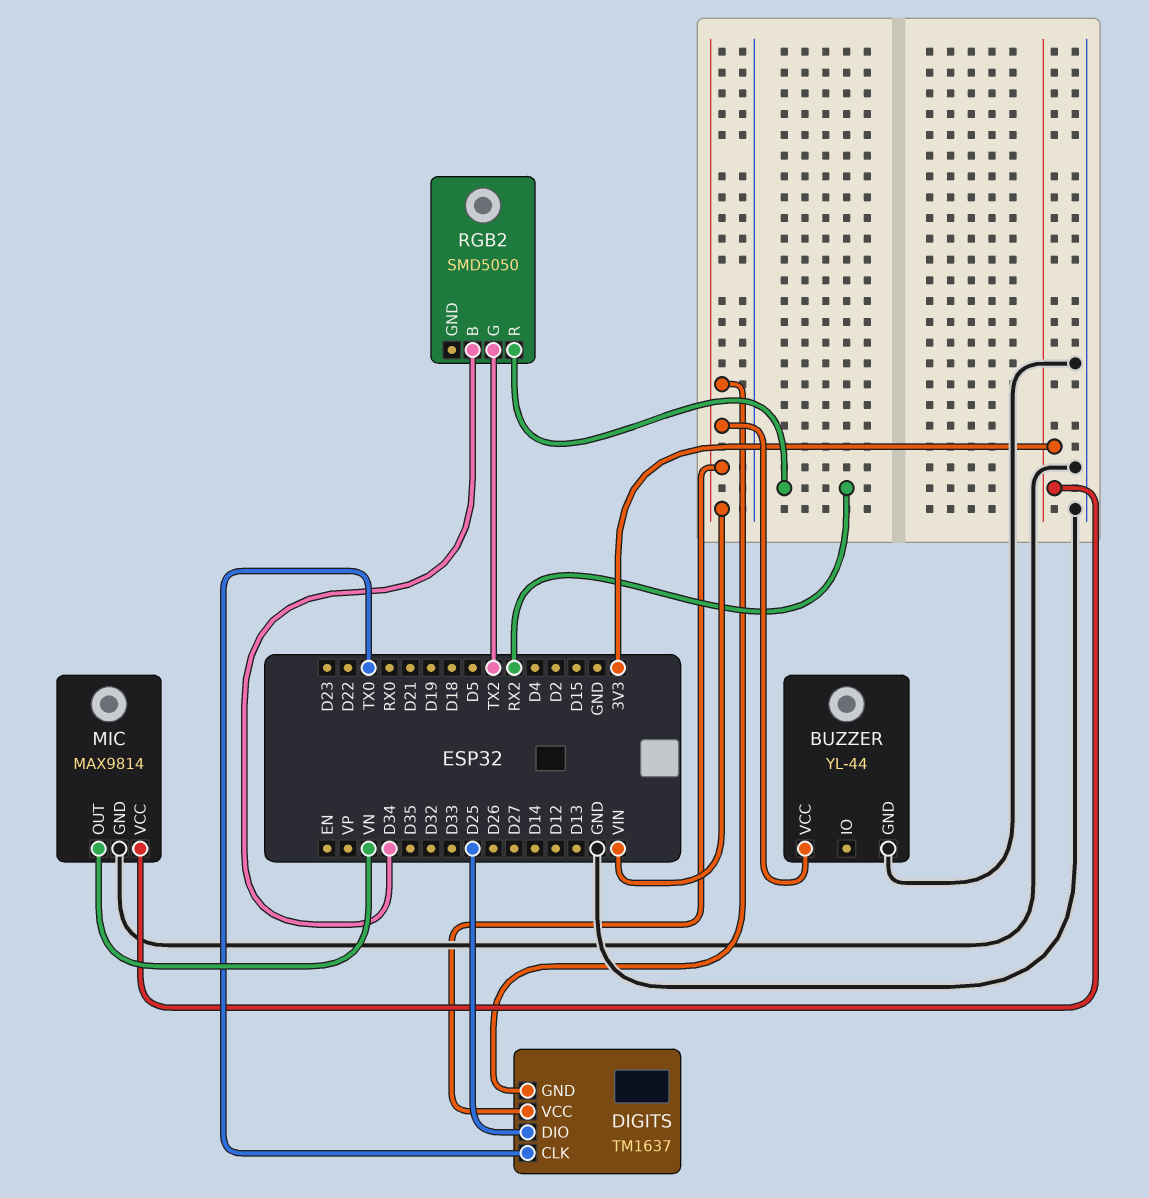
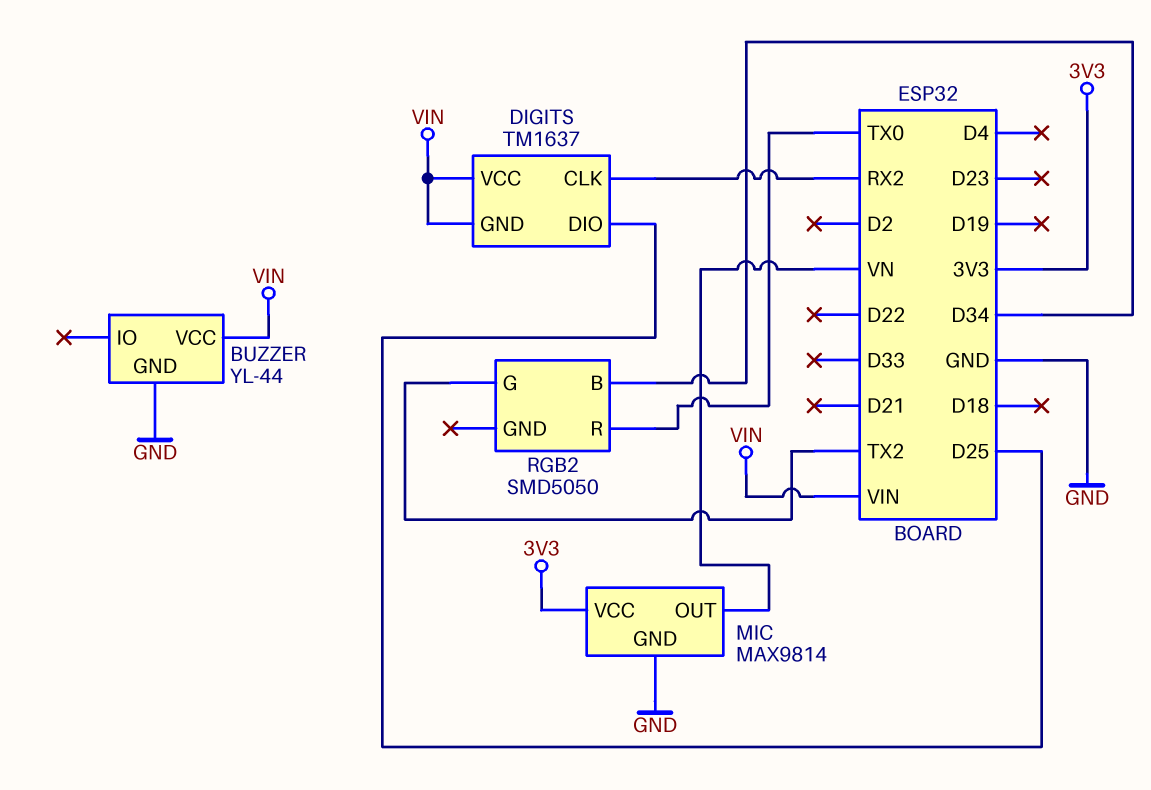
DIGITS pin CLK: TX0 -> RX2
RGB2 pin R: RX2 -> TX0

